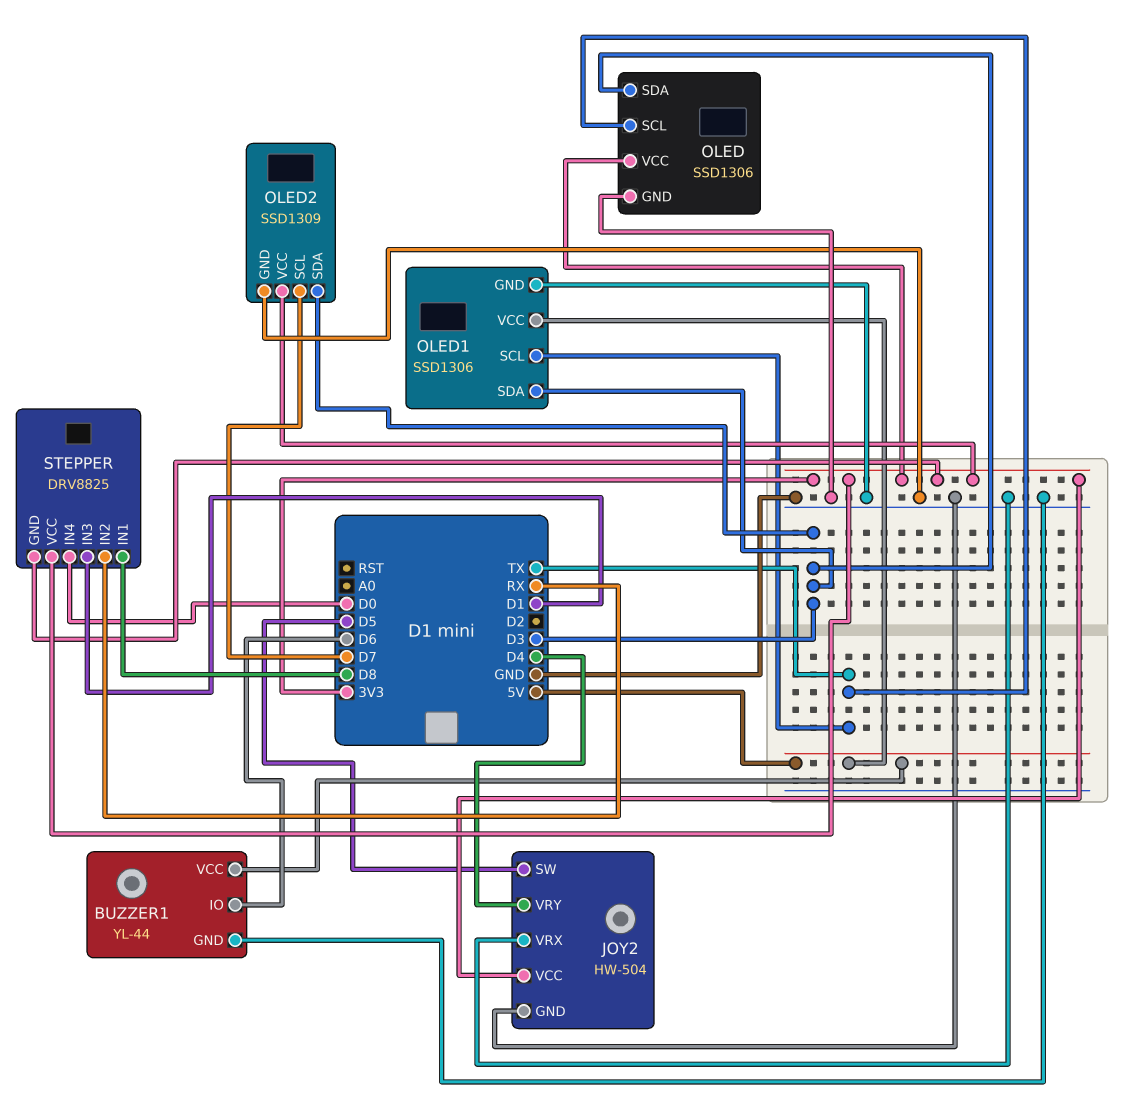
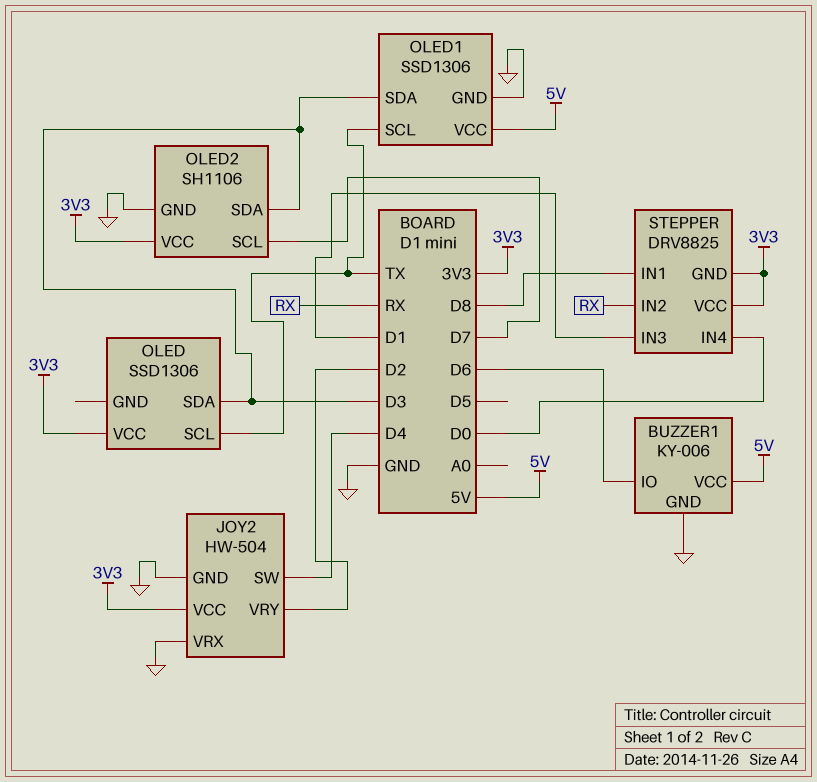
BUZZER1: YL-44 -> KY-006
JOY2 pin SW: D5 -> D4
JOY2 pin VRY: D4 -> D2
OLED pin GND: GND -> none
OLED2: SSD1309 -> SH1106

